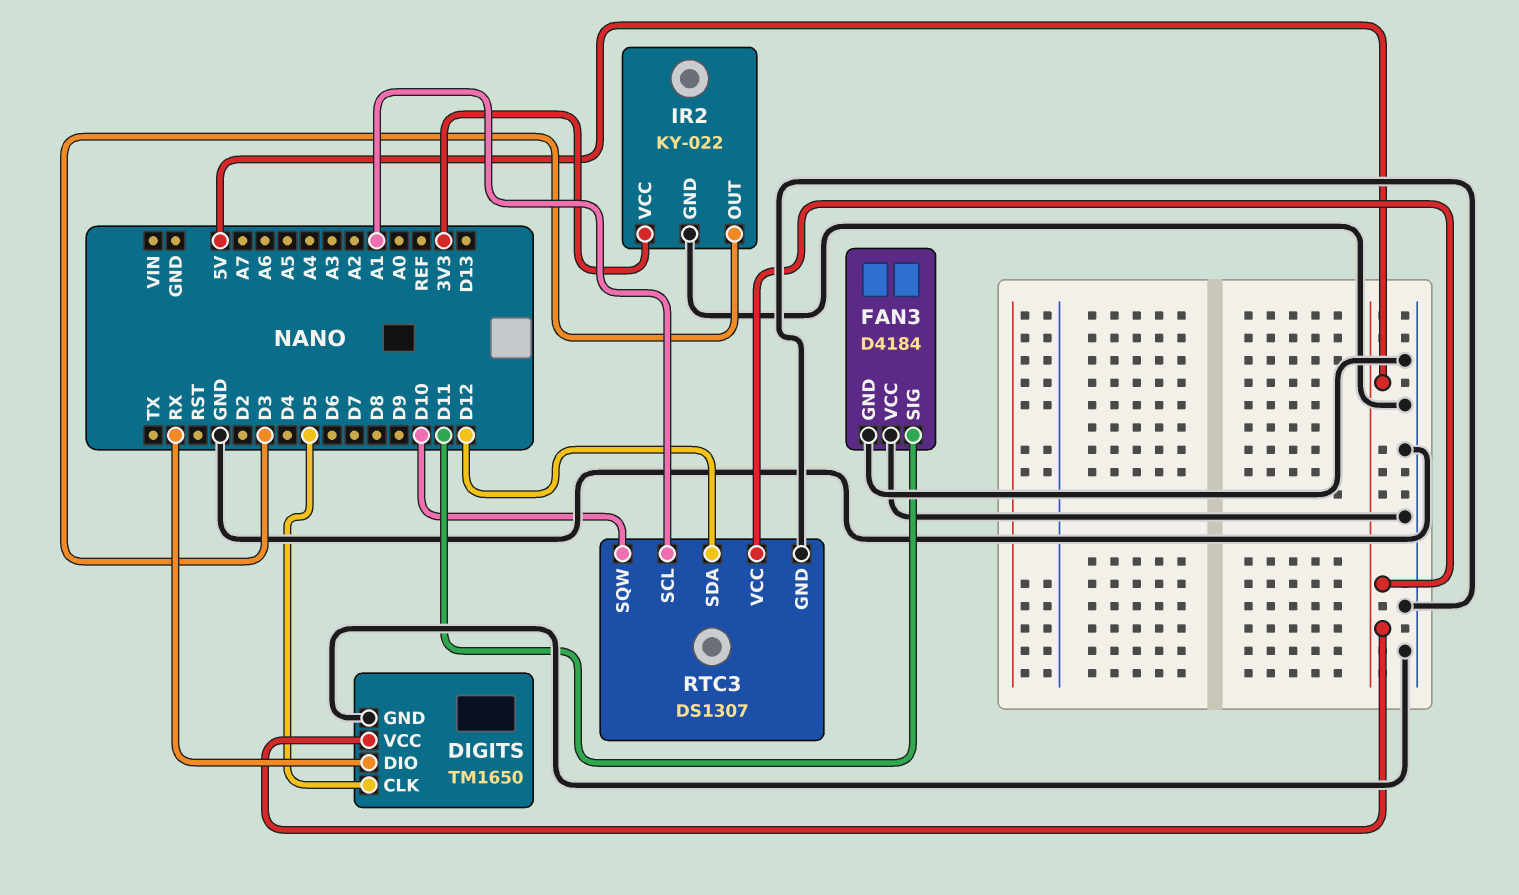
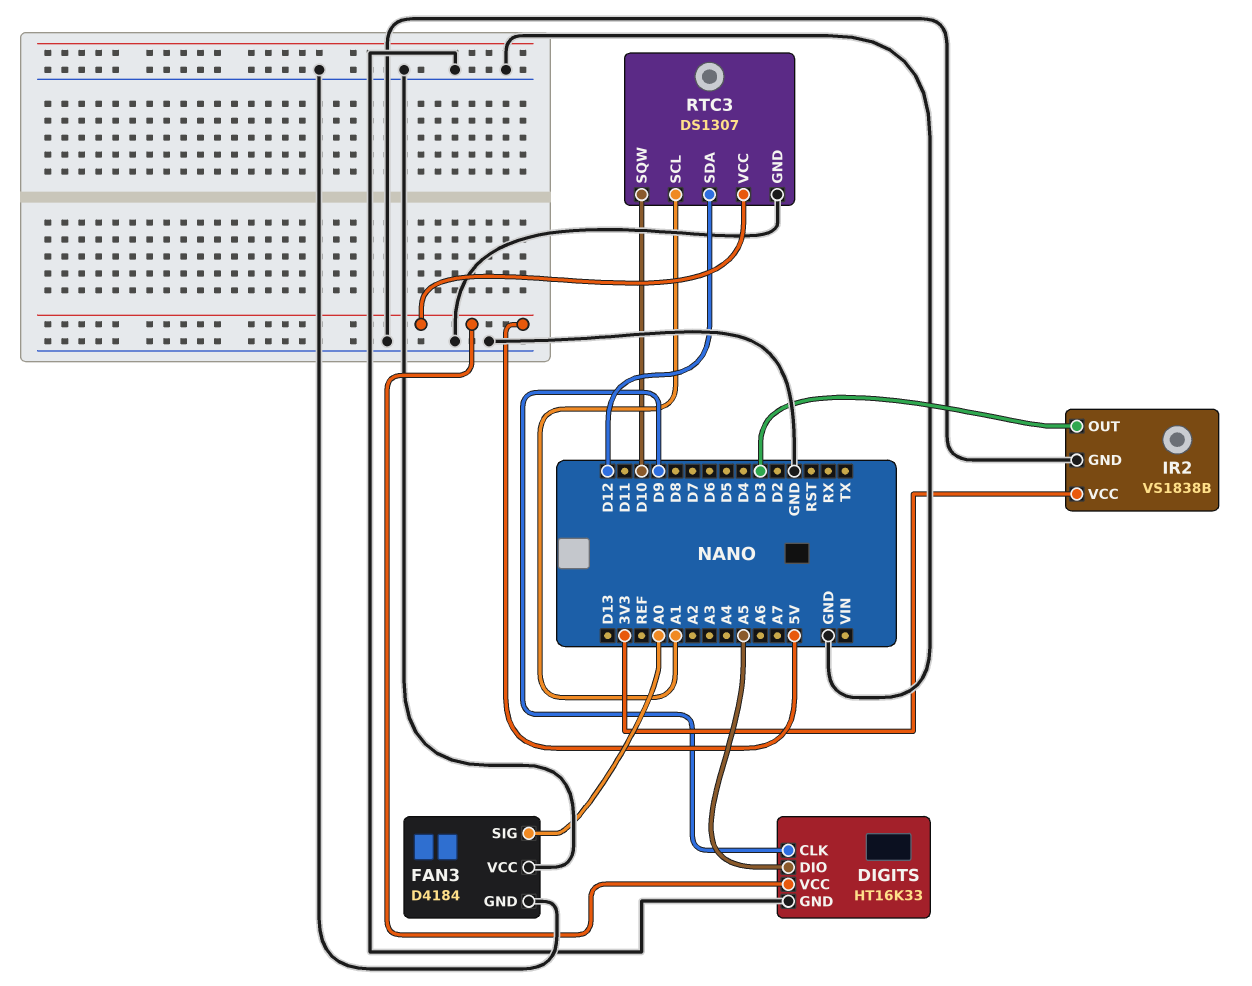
DIGITS: TM1650 -> HT16K33
DIGITS pin CLK: D5 -> D9
DIGITS pin DIO: RX -> A5
FAN3 pin SIG: D11 -> A0
IR2: KY-022 -> VS1838B

